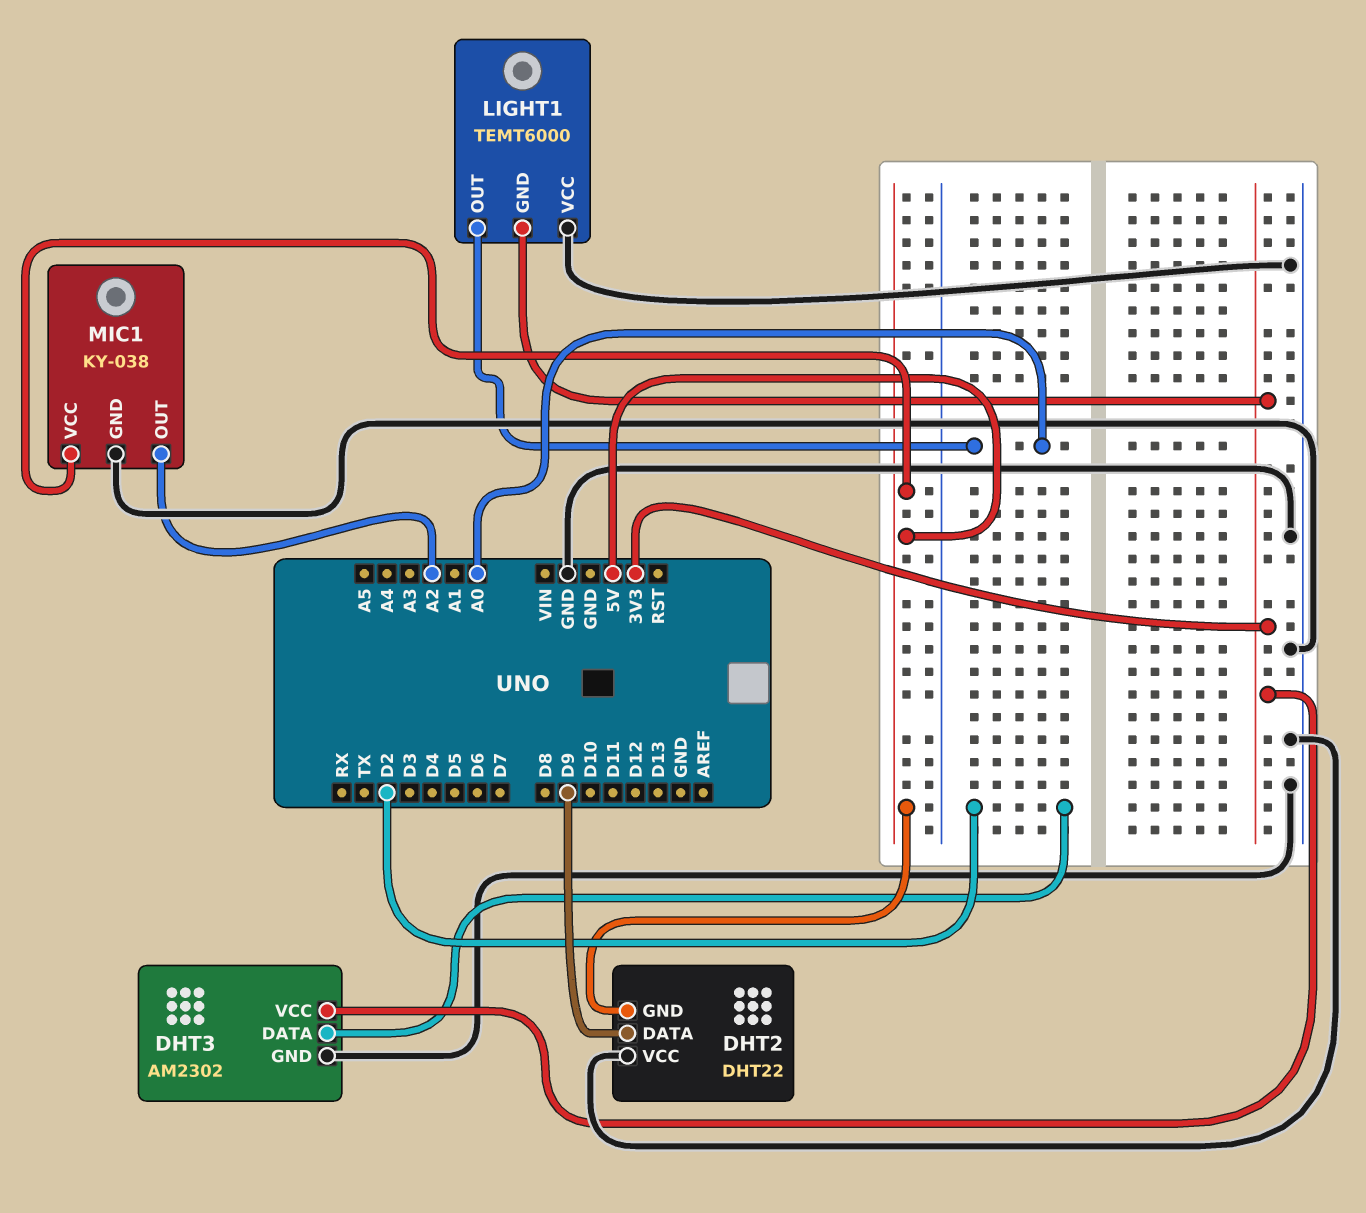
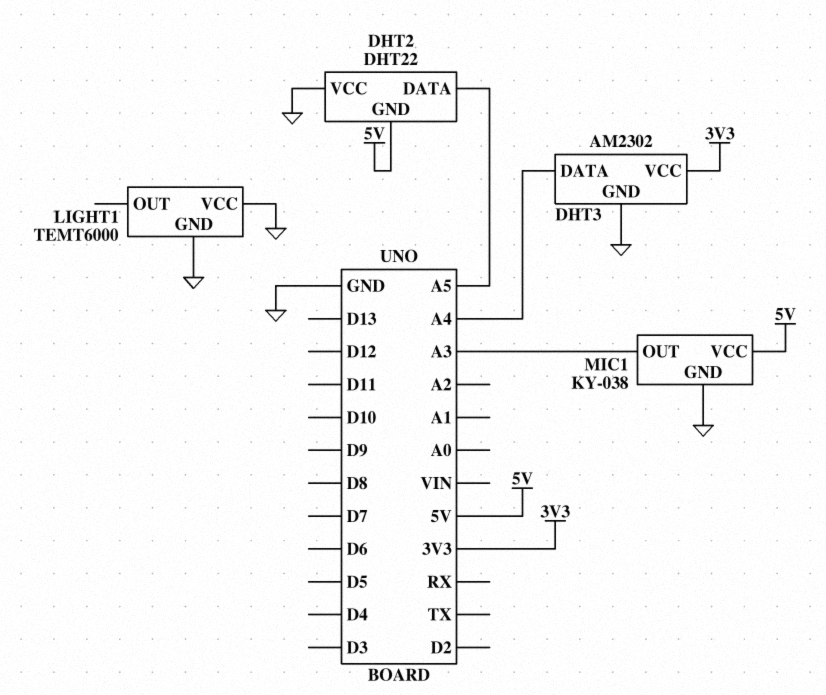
DHT2 pin DATA: D9 -> A5
DHT3 pin DATA: D2 -> A4
LIGHT1 pin GND: 3V3 -> GND
LIGHT1 pin OUT: A0 -> none
MIC1 pin OUT: A2 -> A3

